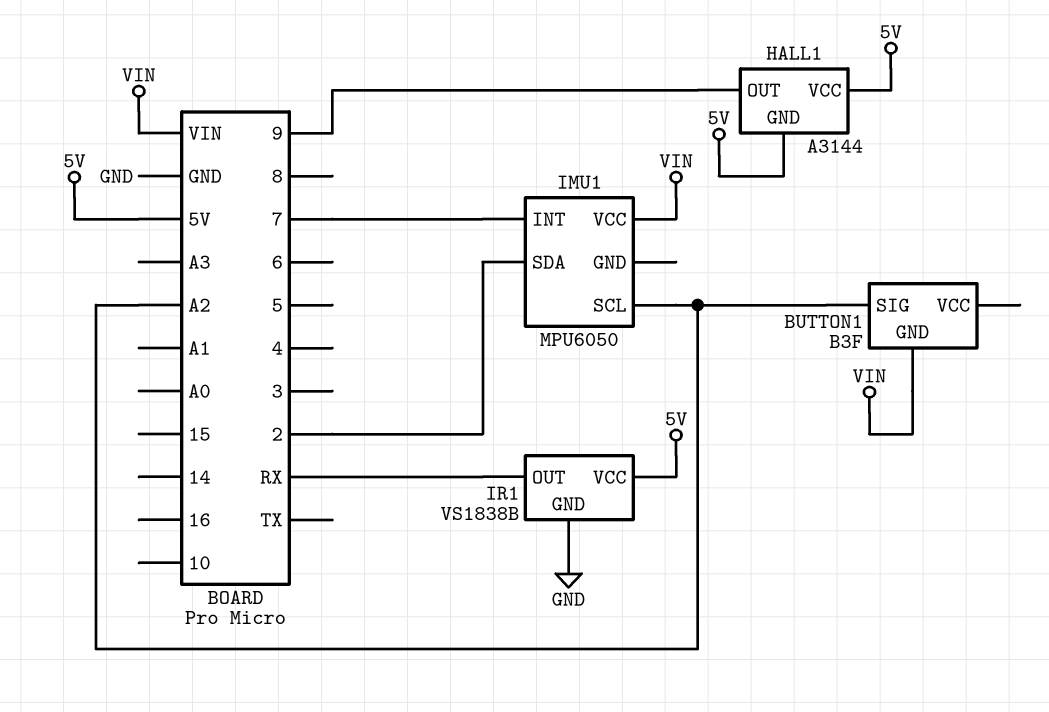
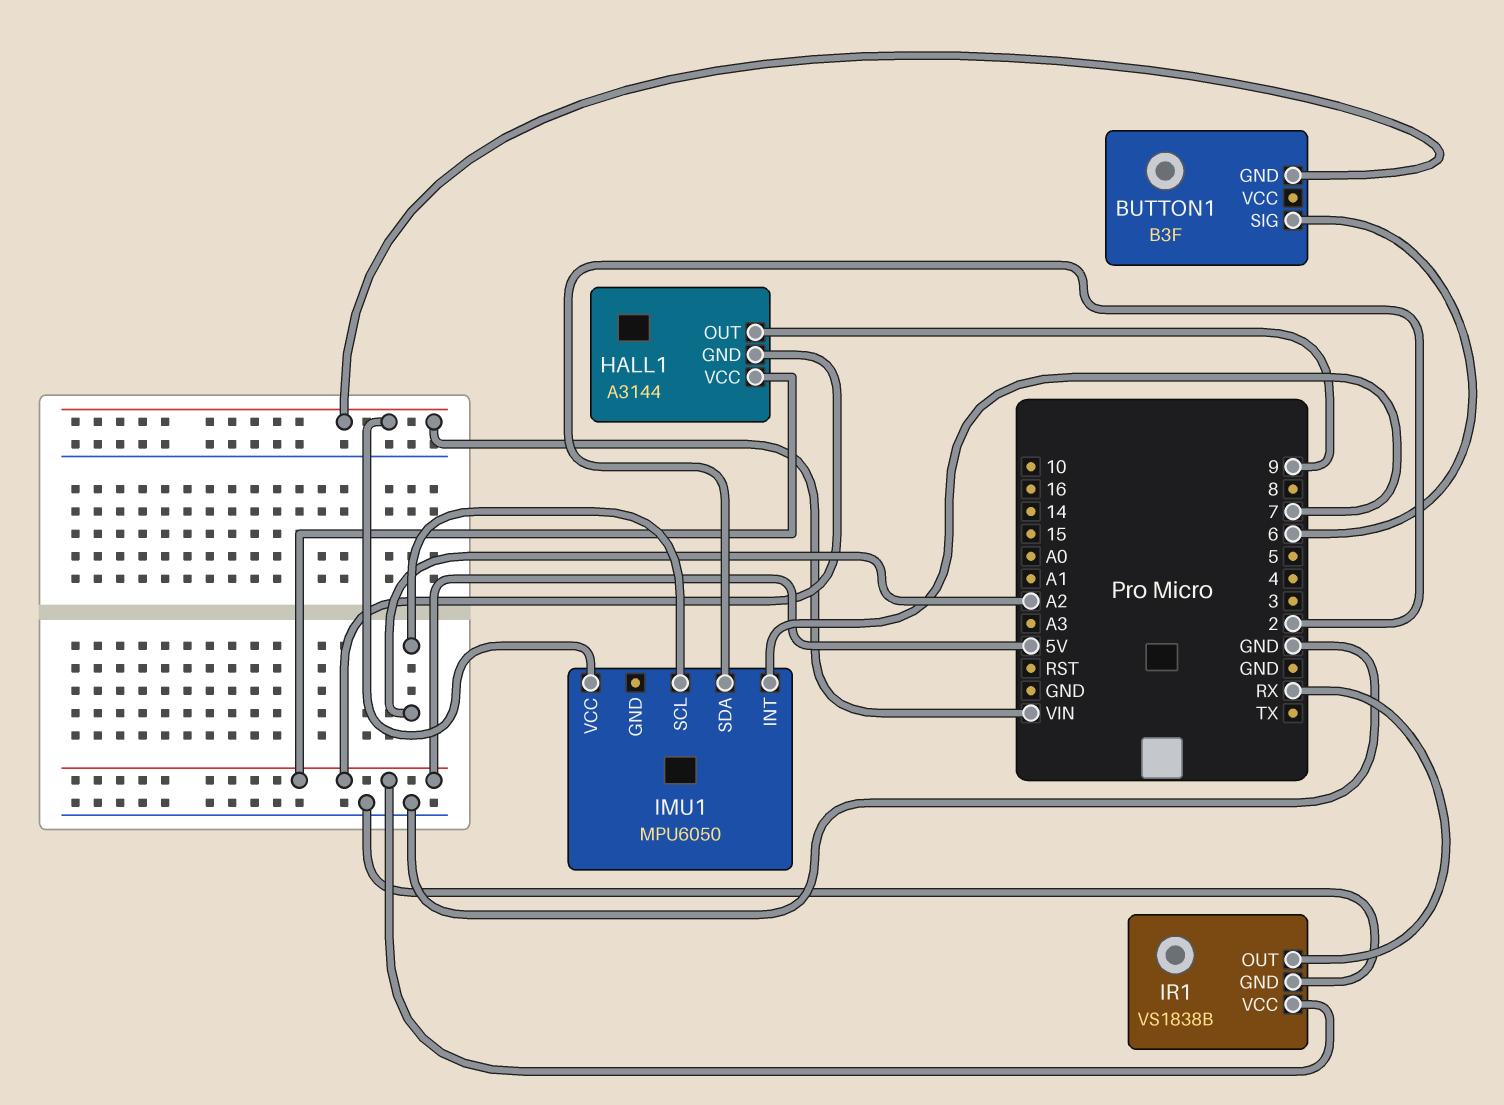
BUTTON1 pin SIG: A2 -> 6

